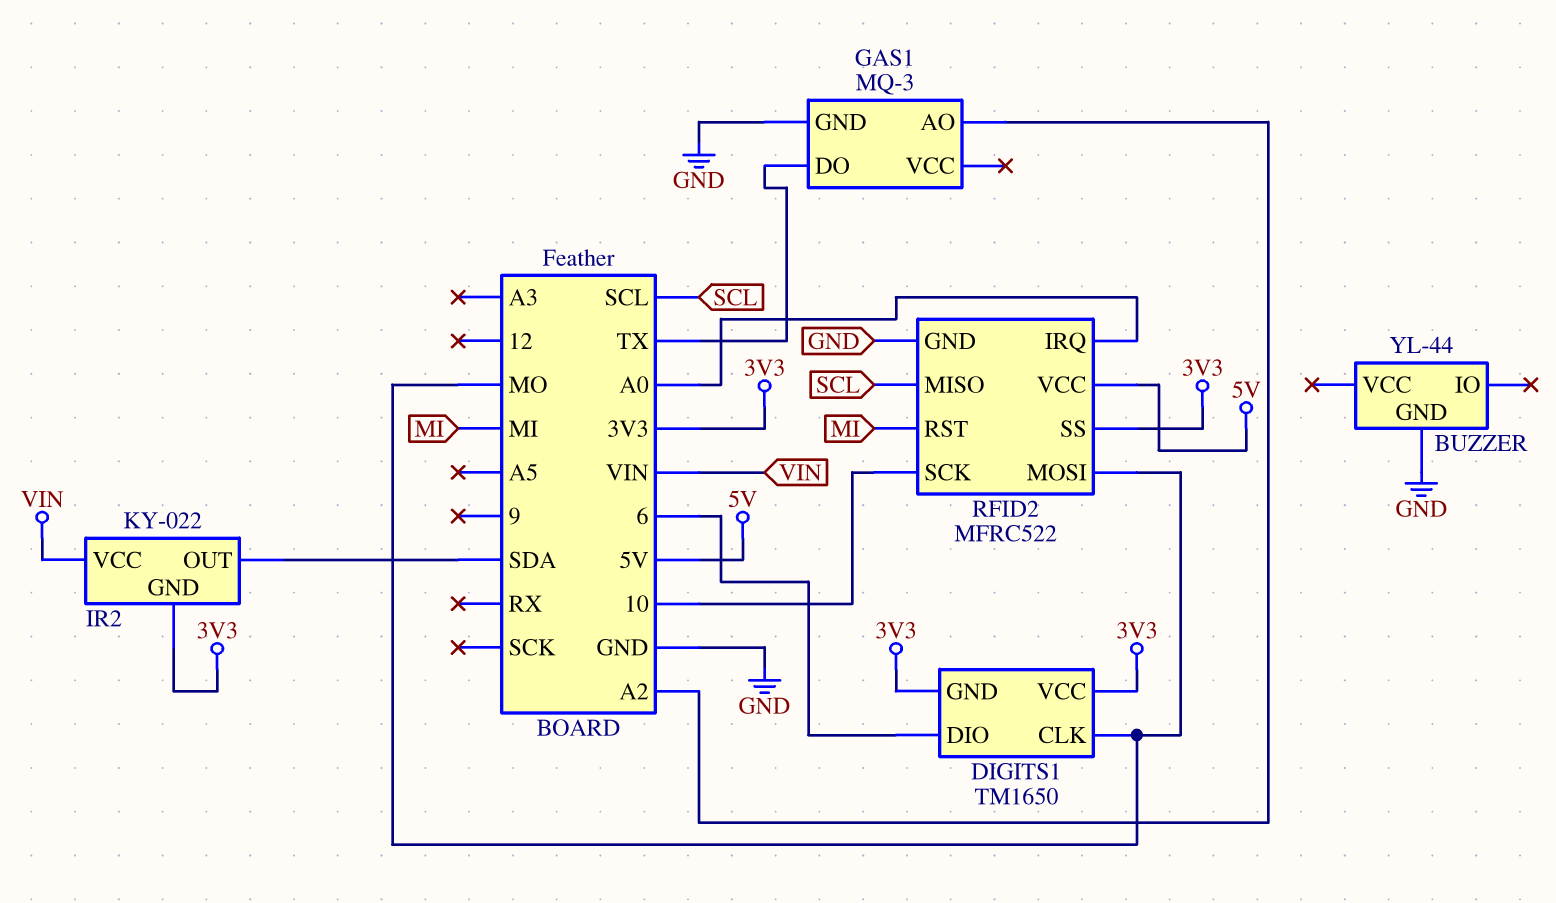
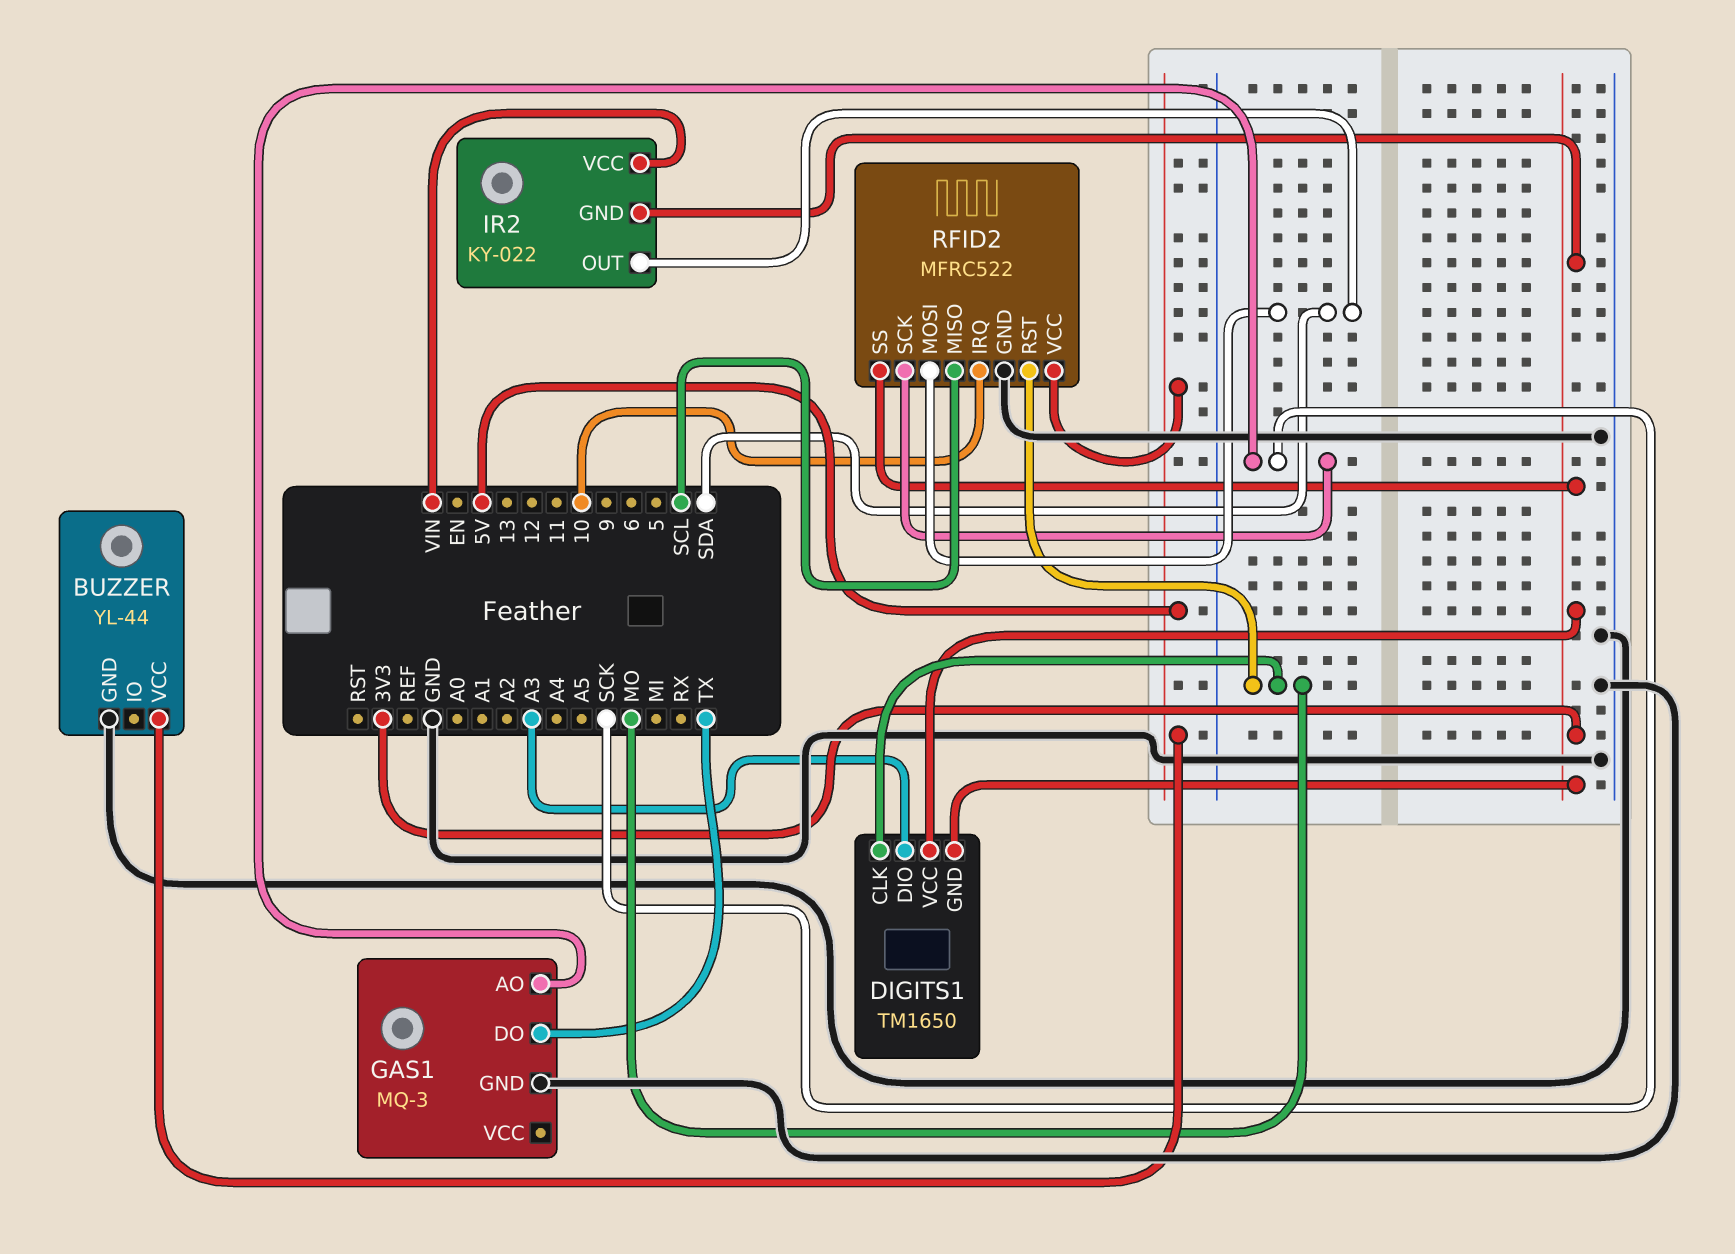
BUZZER pin VCC: none -> 5V
DIGITS1 pin DIO: 6 -> A3
GAS1 pin AO: A2 -> SCK
RFID2 pin IRQ: A0 -> 10
RFID2 pin MOSI: MO -> SDA
RFID2 pin RST: MI -> MO
RFID2 pin SCK: 10 -> SCK

